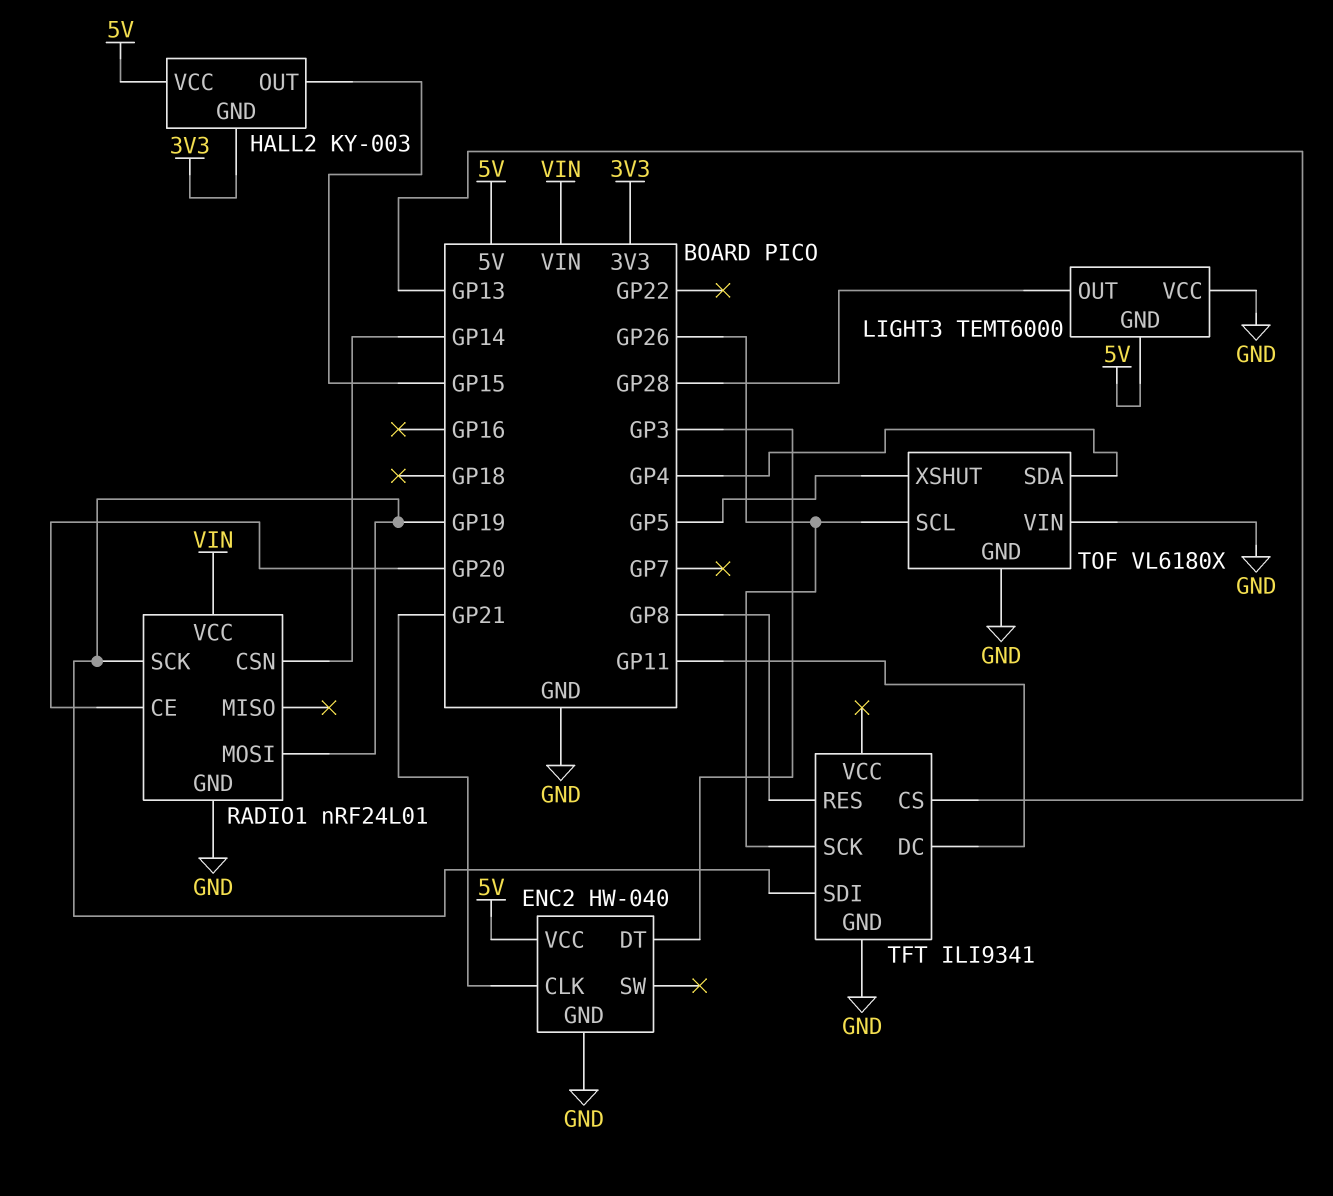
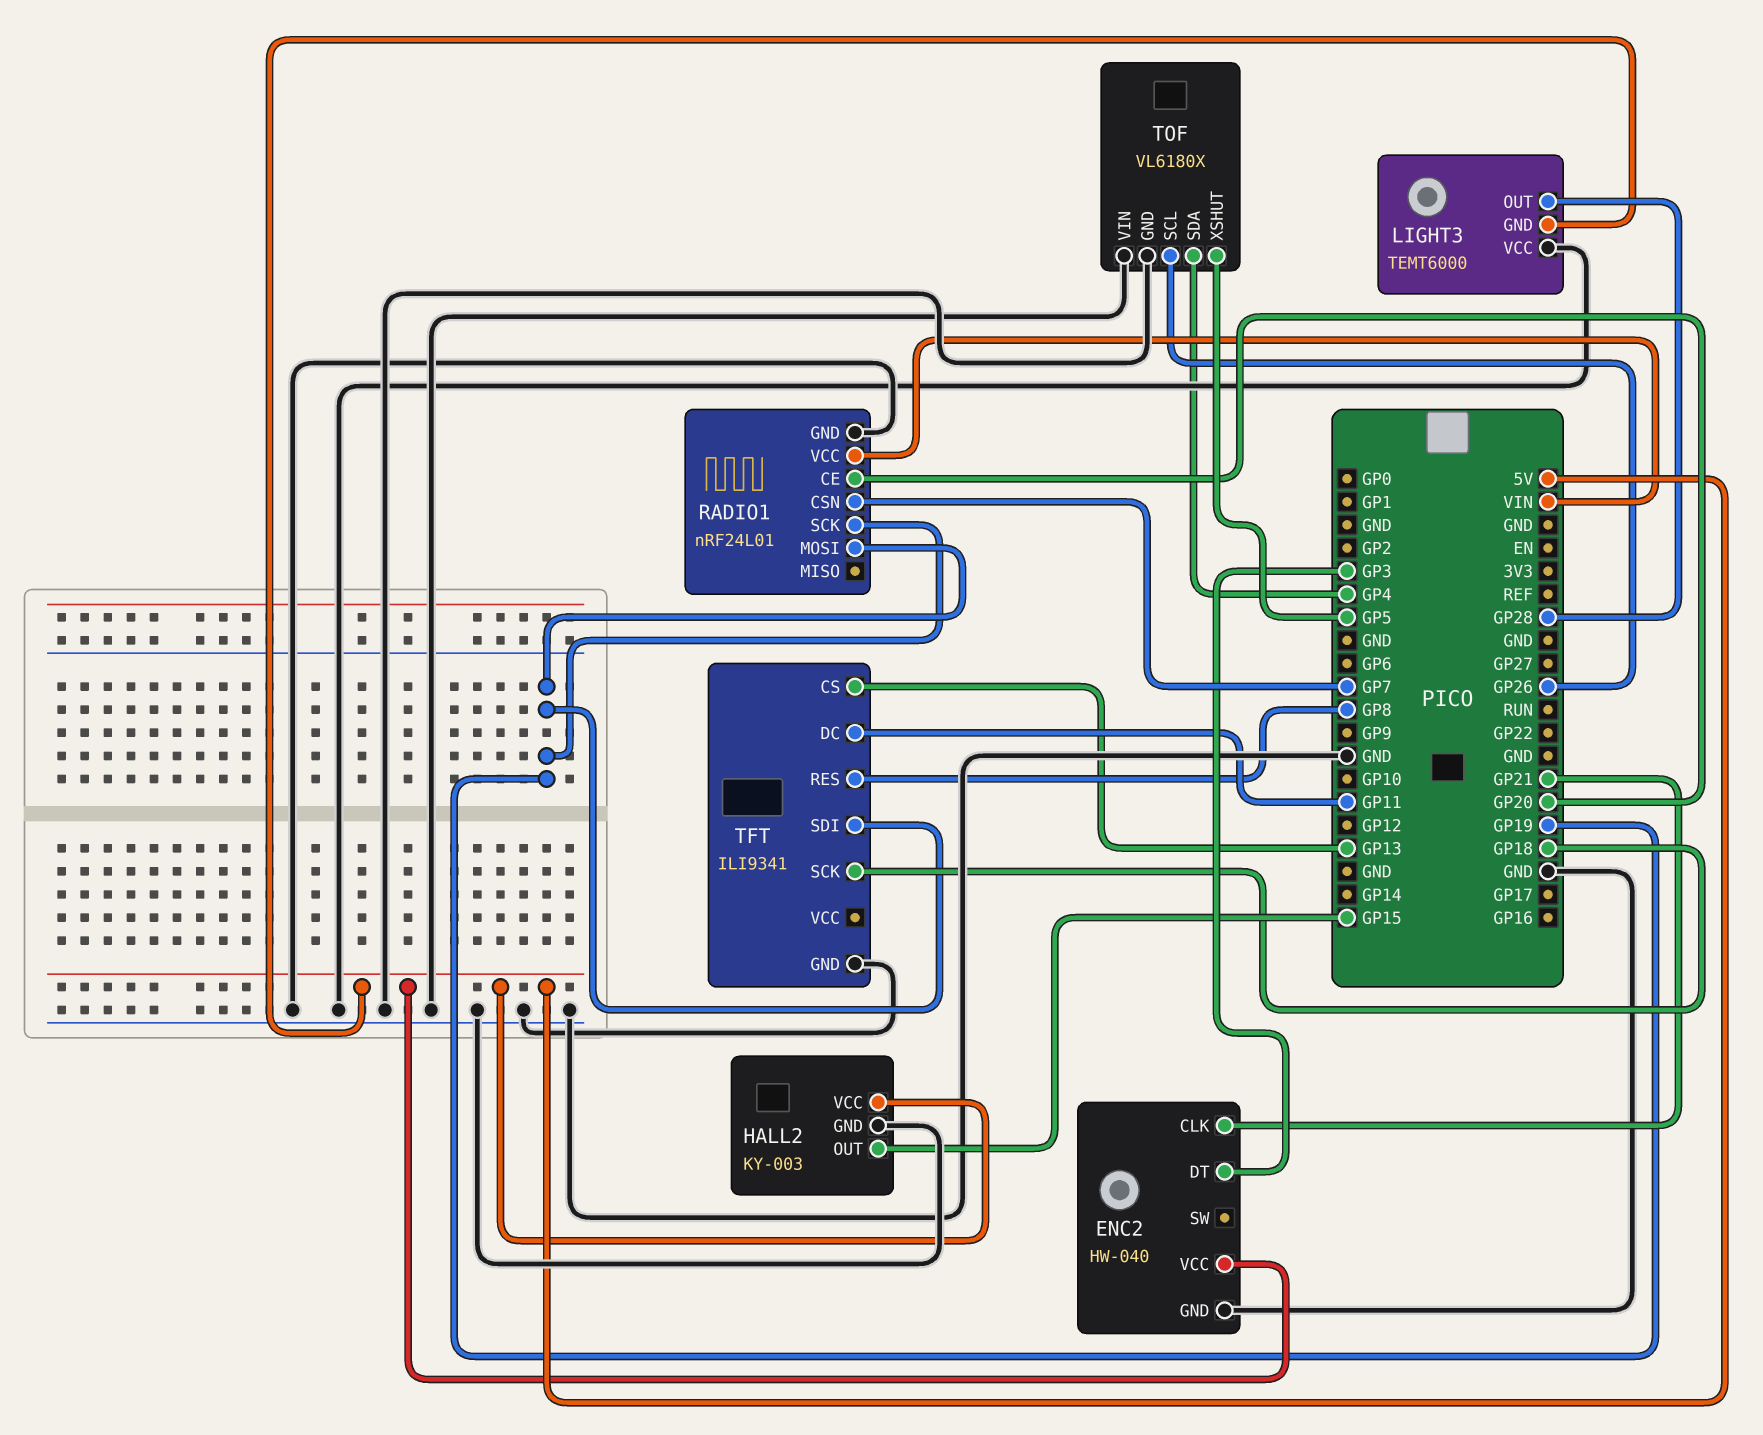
HALL2 pin GND: 3V3 -> GND
RADIO1 pin CSN: GP14 -> GP7
TFT pin SCK: GP26 -> GP18

